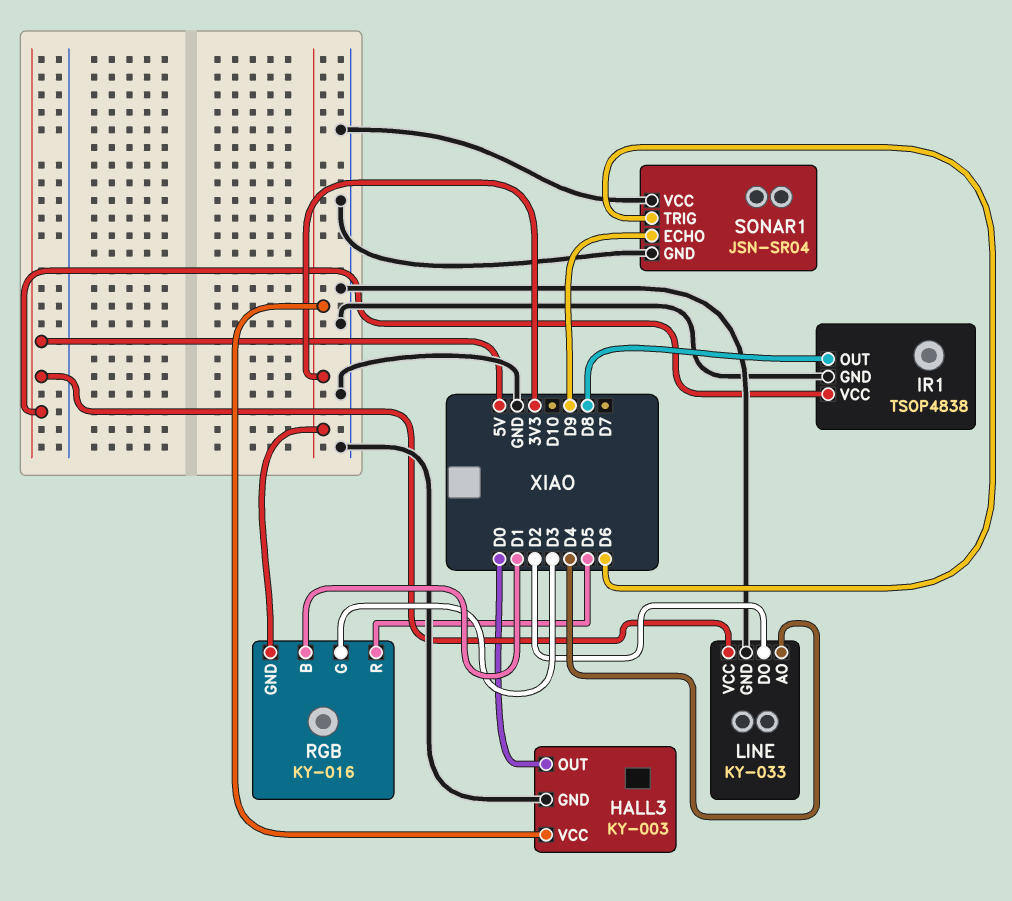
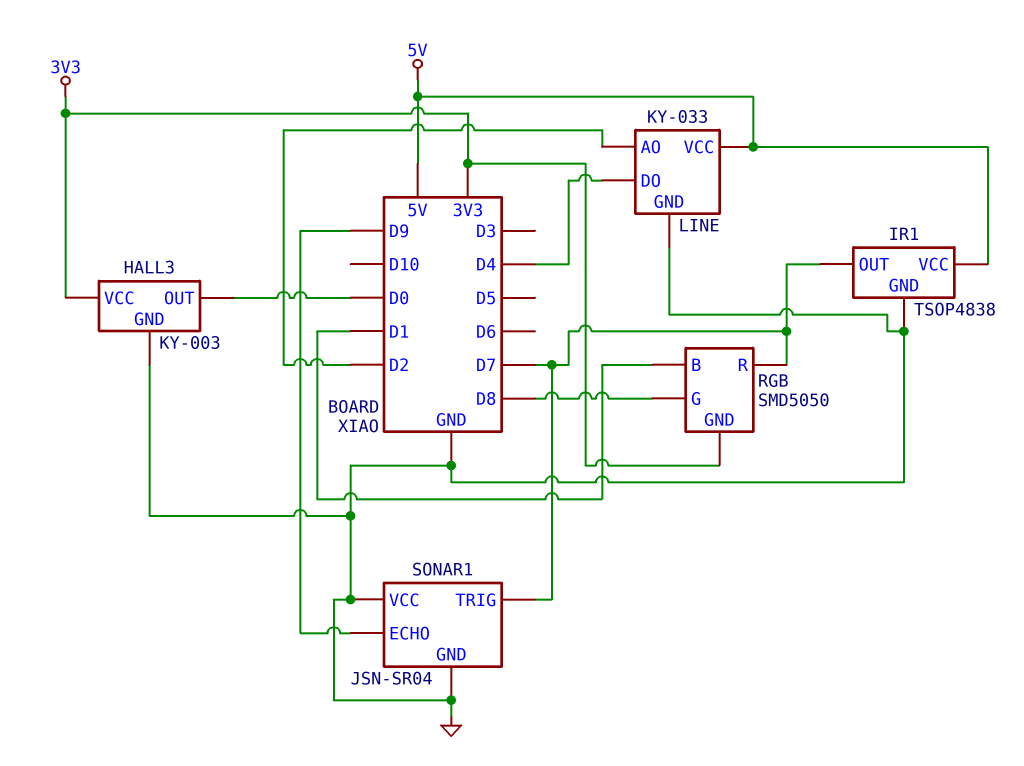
IR1 pin OUT: D8 -> D7
LINE pin AO: D4 -> D2
LINE pin DO: D2 -> D4
RGB: KY-016 -> SMD5050
RGB pin G: D3 -> D8
RGB pin R: D5 -> D7
SONAR1 pin TRIG: D6 -> D7

